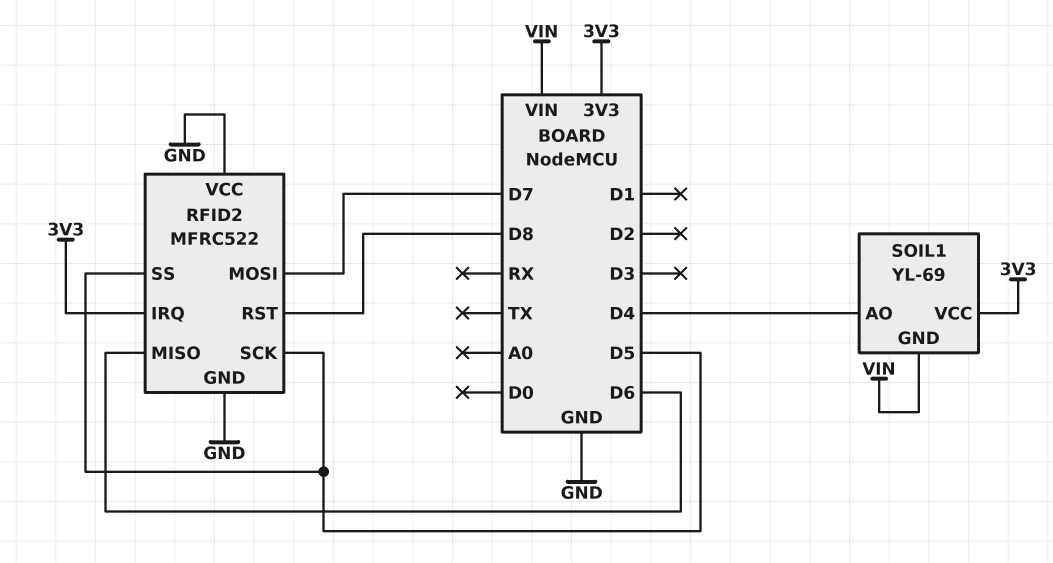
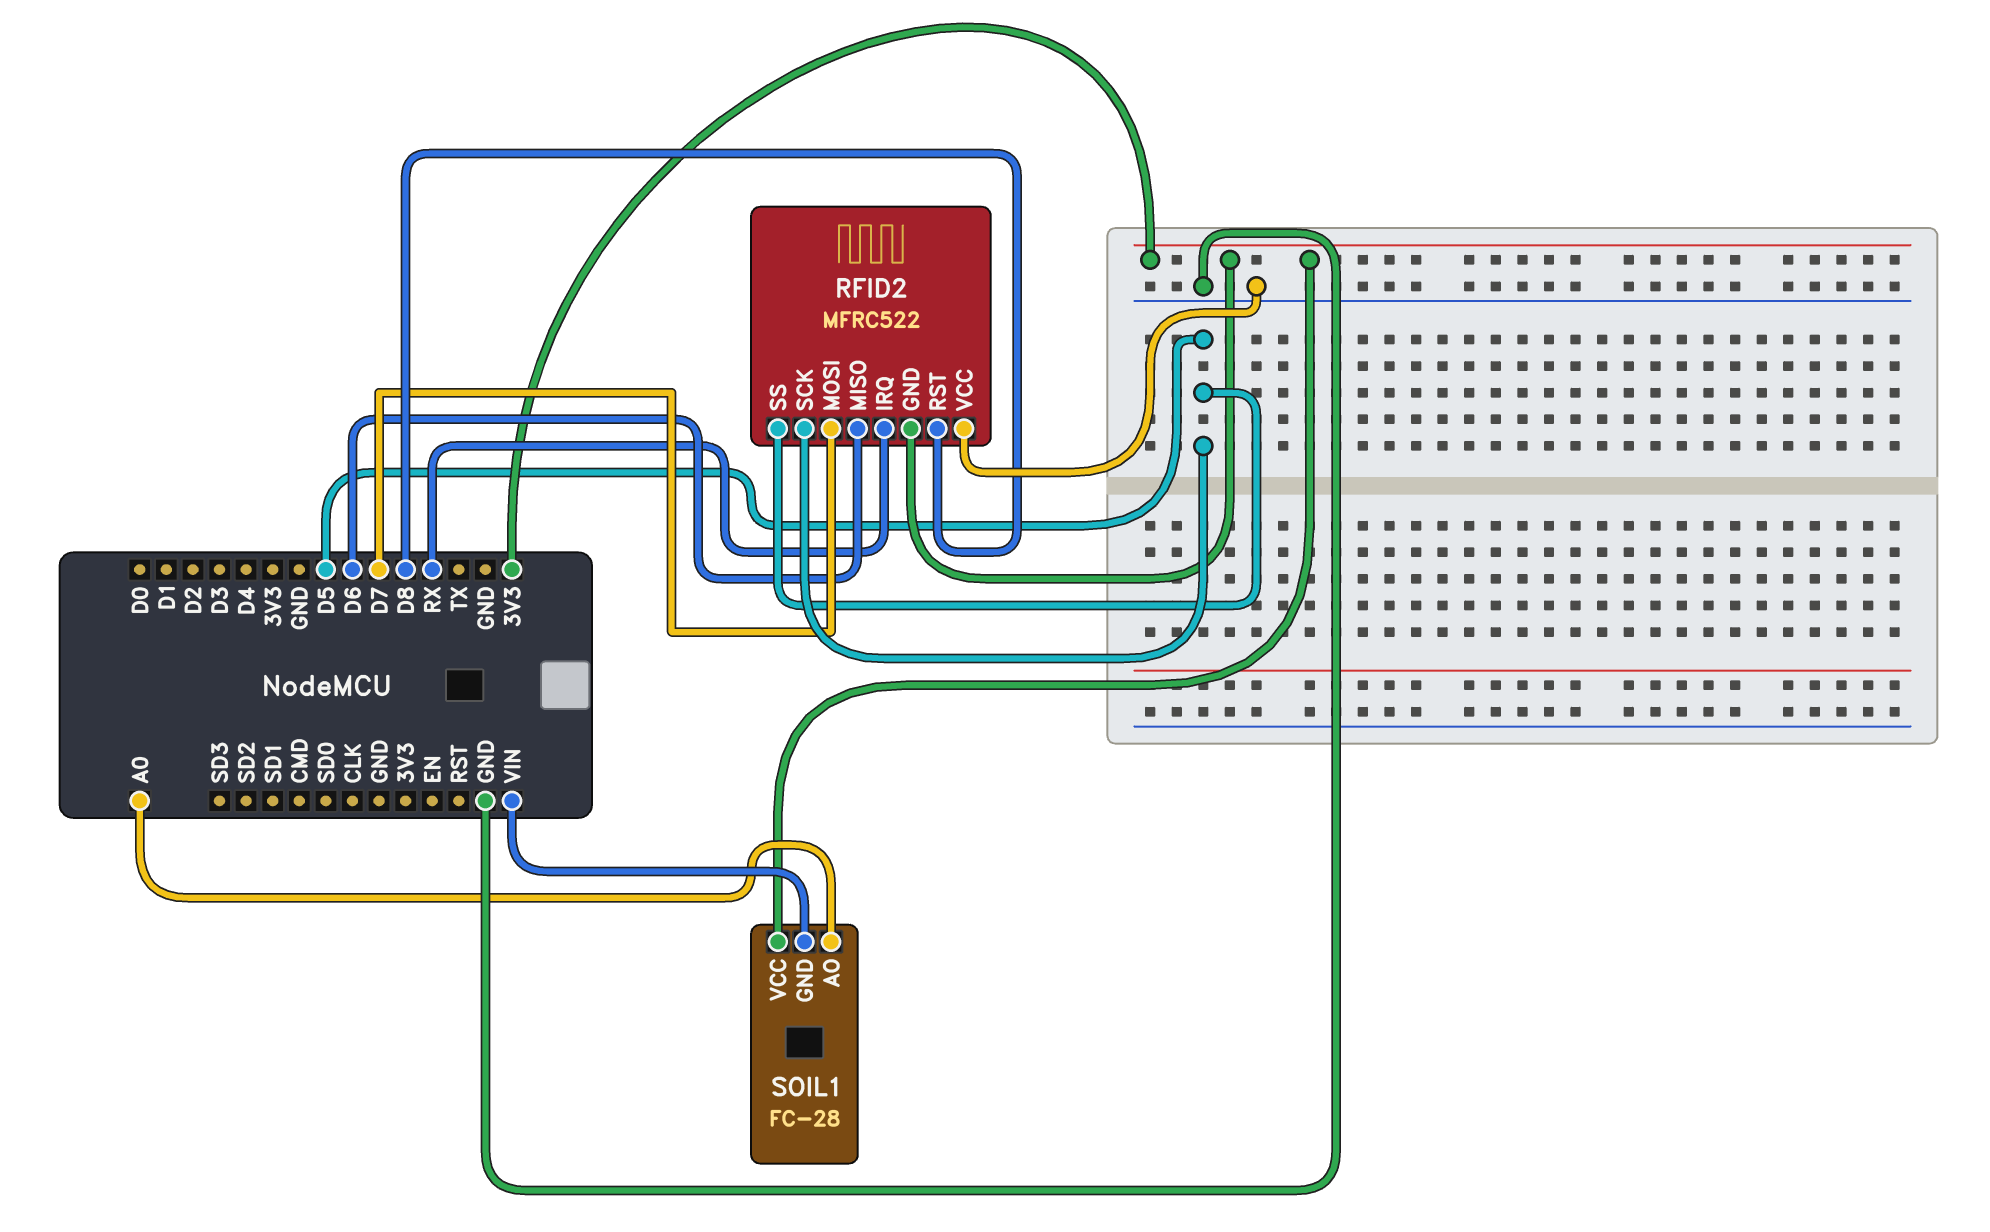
RFID2 pin GND: GND -> 3V3
RFID2 pin IRQ: 3V3 -> RX
SOIL1: YL-69 -> FC-28
SOIL1 pin AO: D4 -> A0

